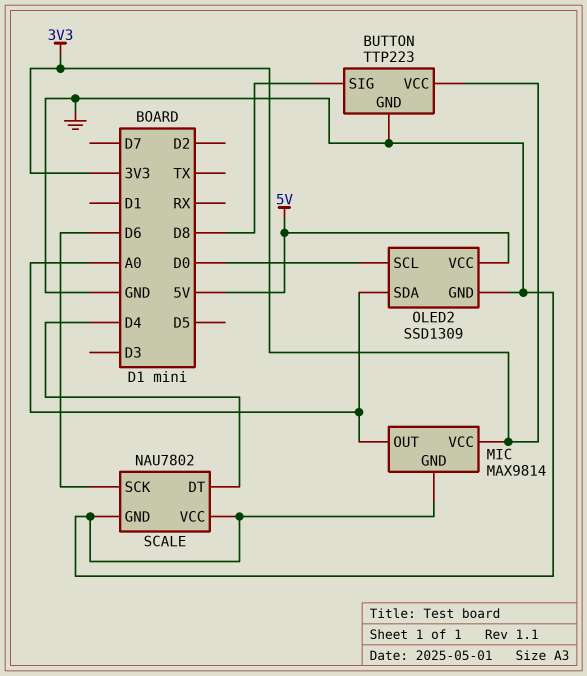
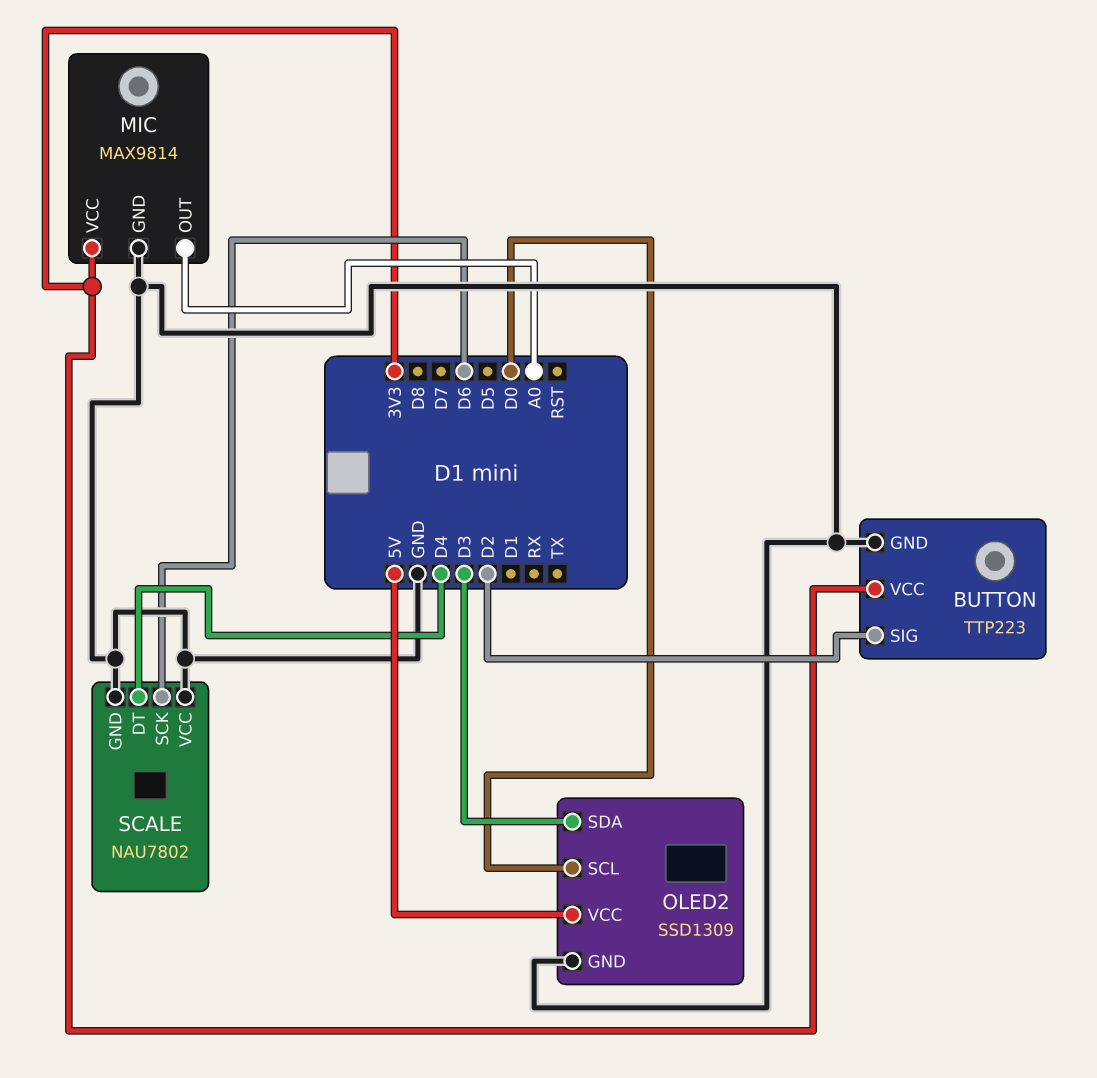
BUTTON pin SIG: D8 -> D2
OLED2 pin SDA: A0 -> D3

